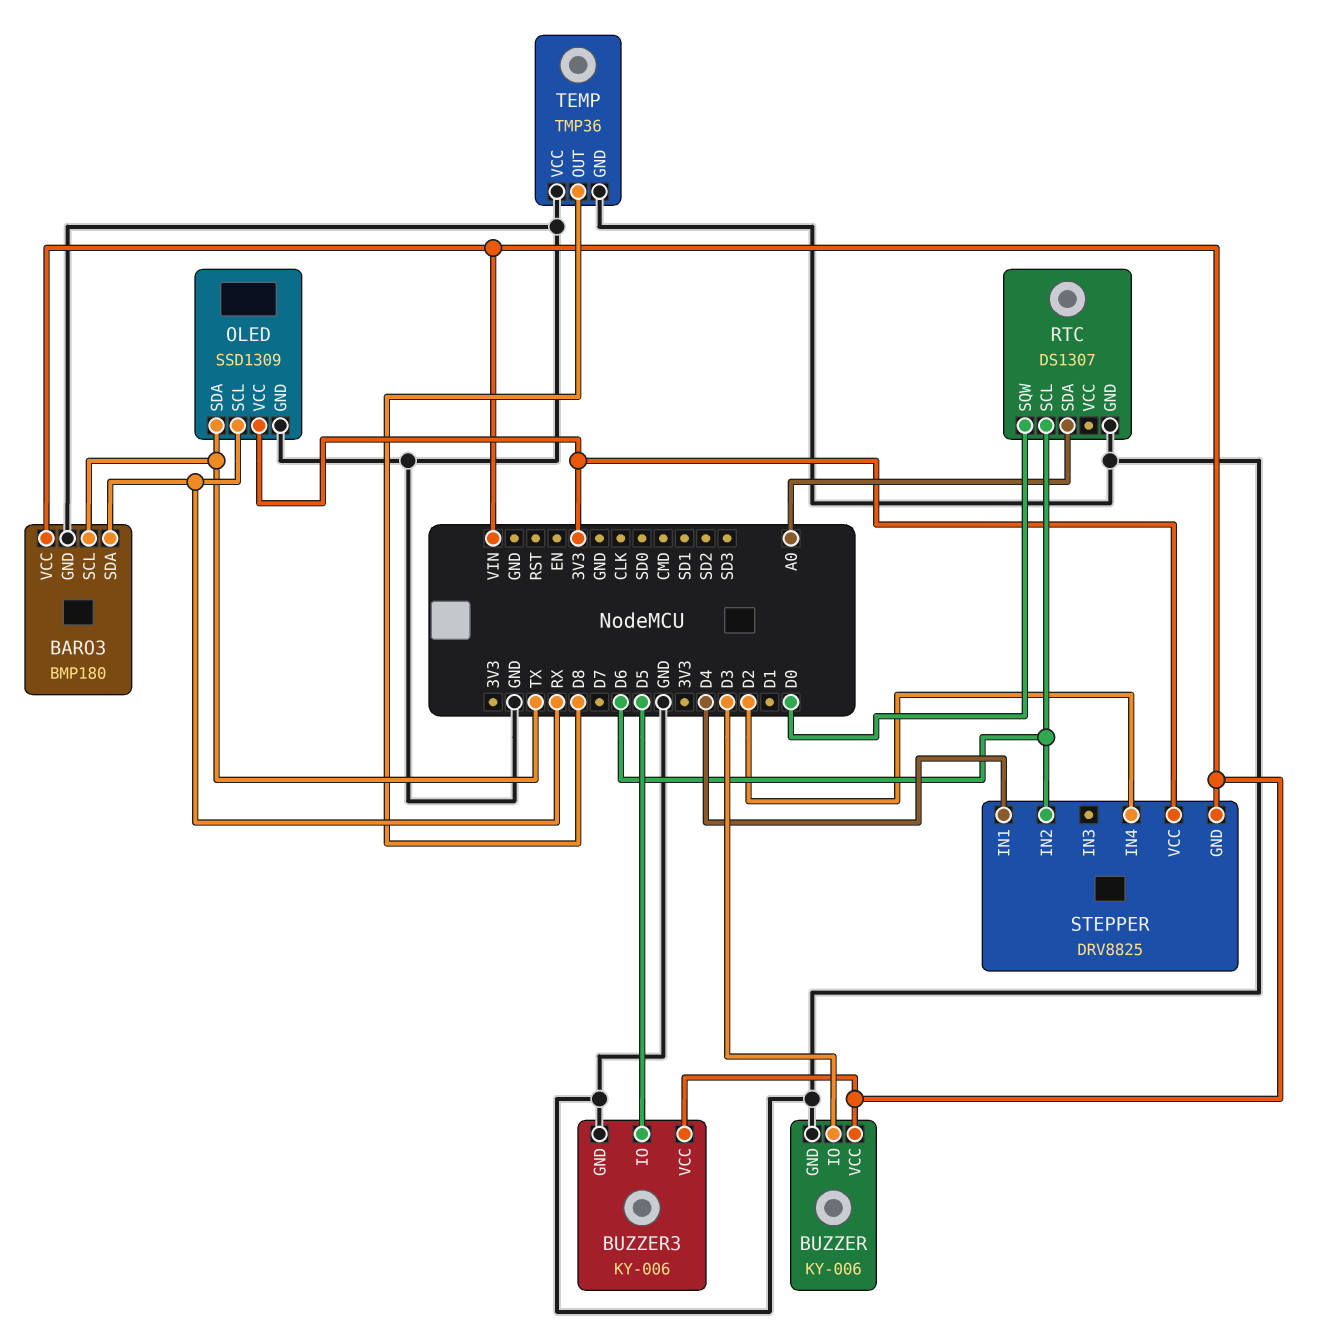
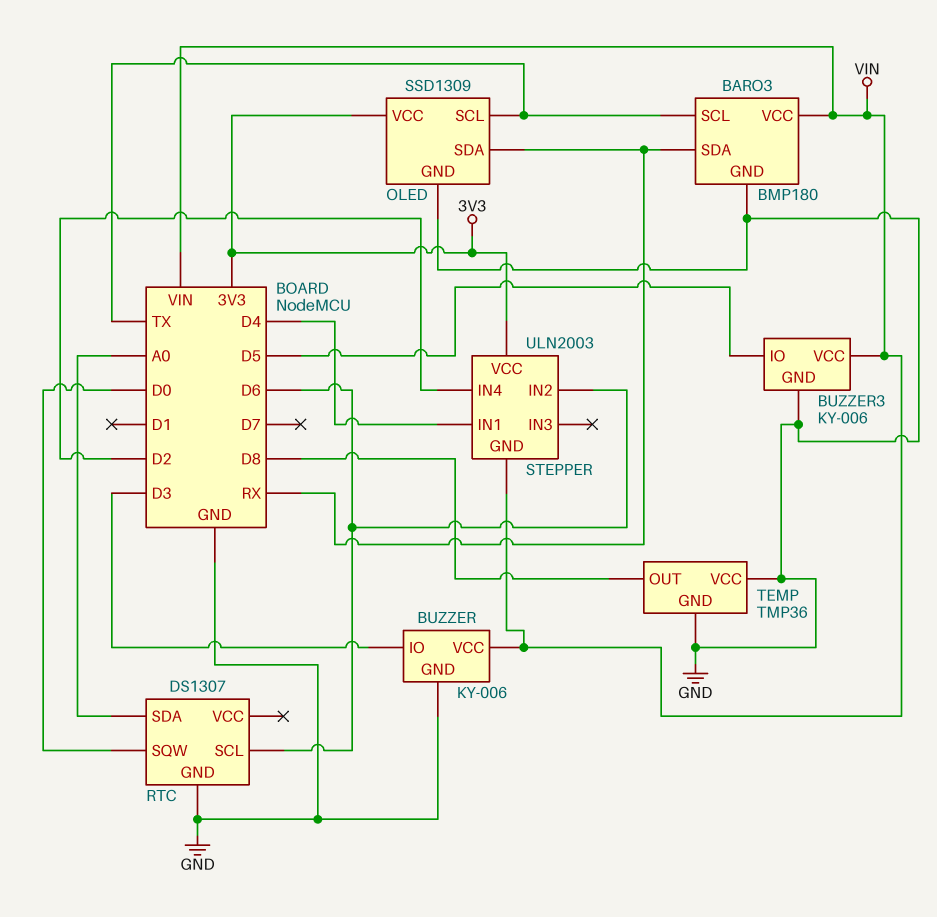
OLED pin SCL: RX -> TX
OLED pin SDA: TX -> RX
STEPPER: DRV8825 -> ULN2003

